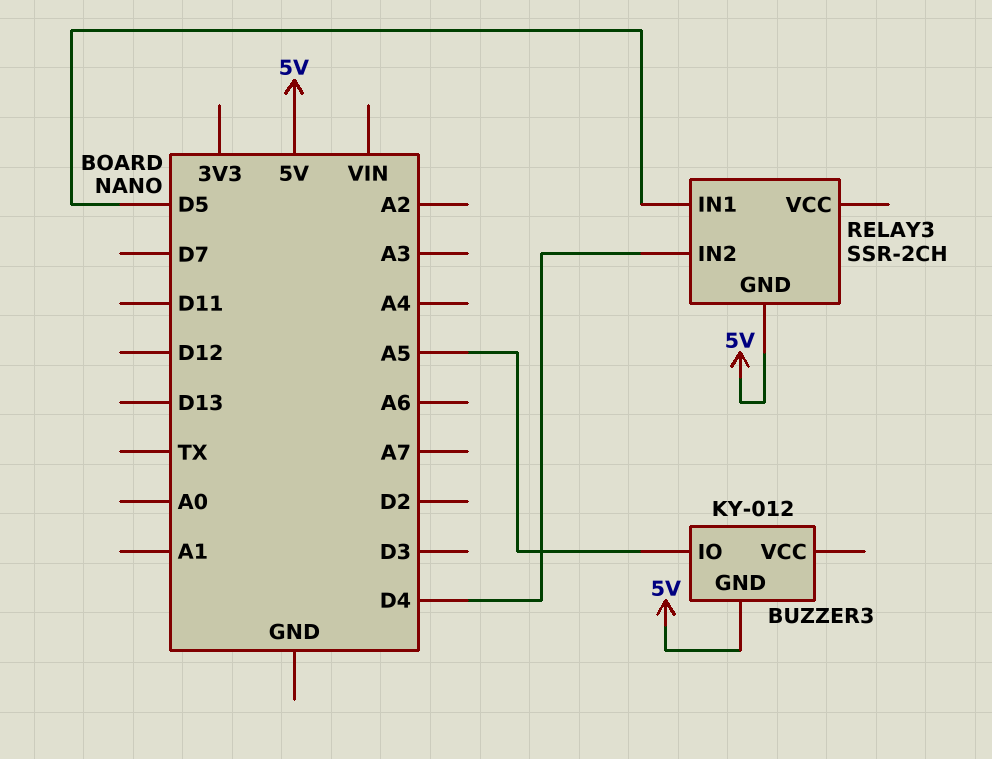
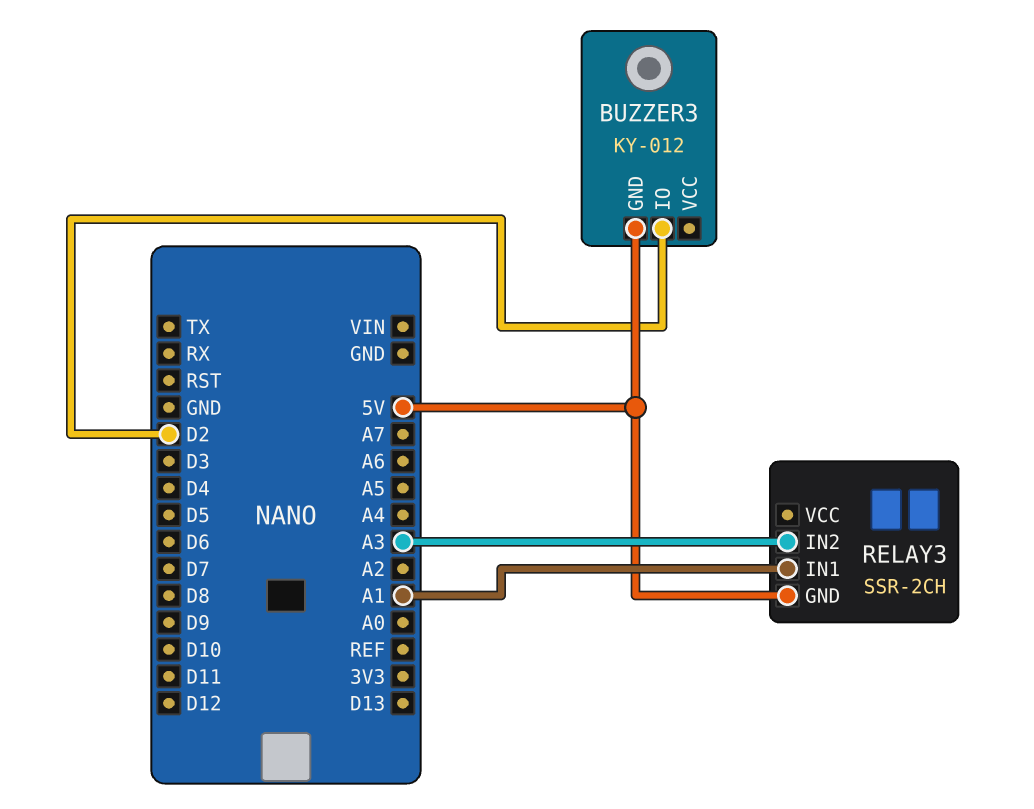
BUZZER3 pin IO: A5 -> D2
RELAY3 pin IN1: D5 -> A1
RELAY3 pin IN2: D4 -> A3

